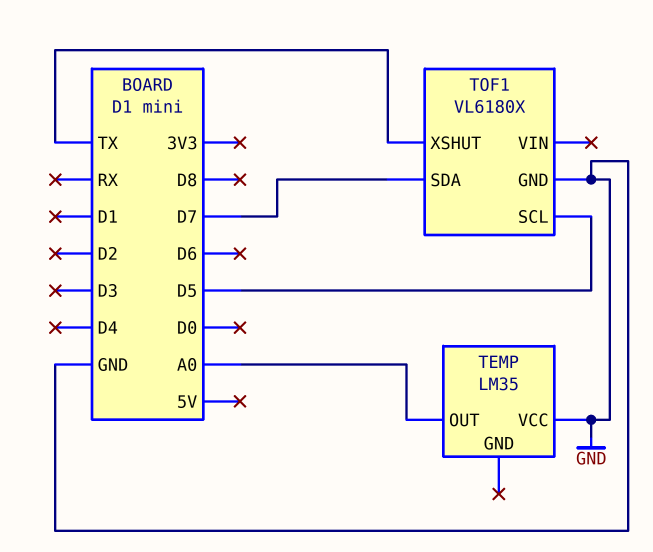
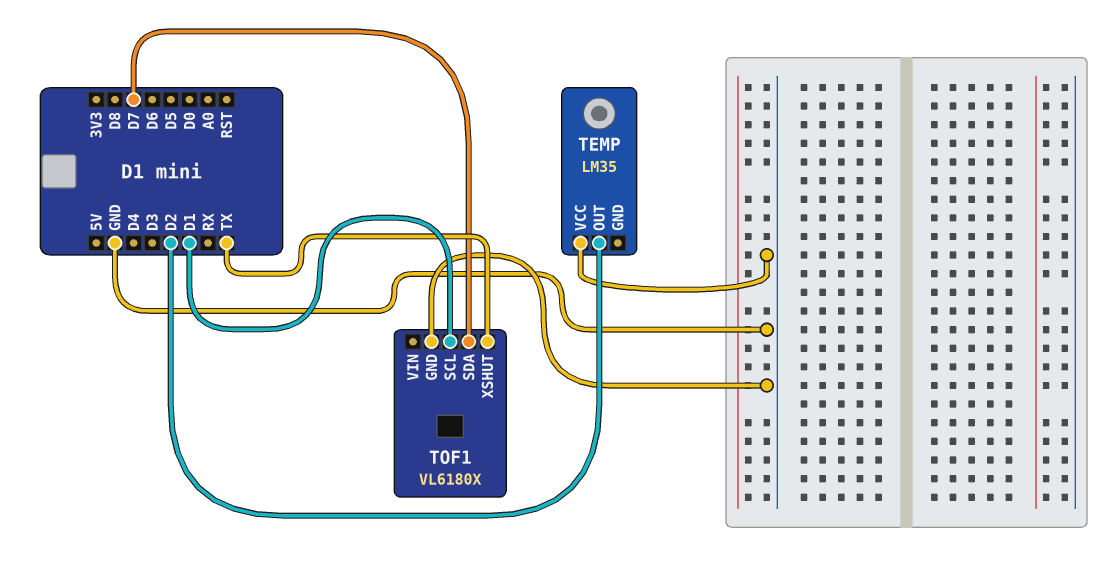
TEMP pin OUT: A0 -> D2
TOF1 pin SCL: D5 -> D1

